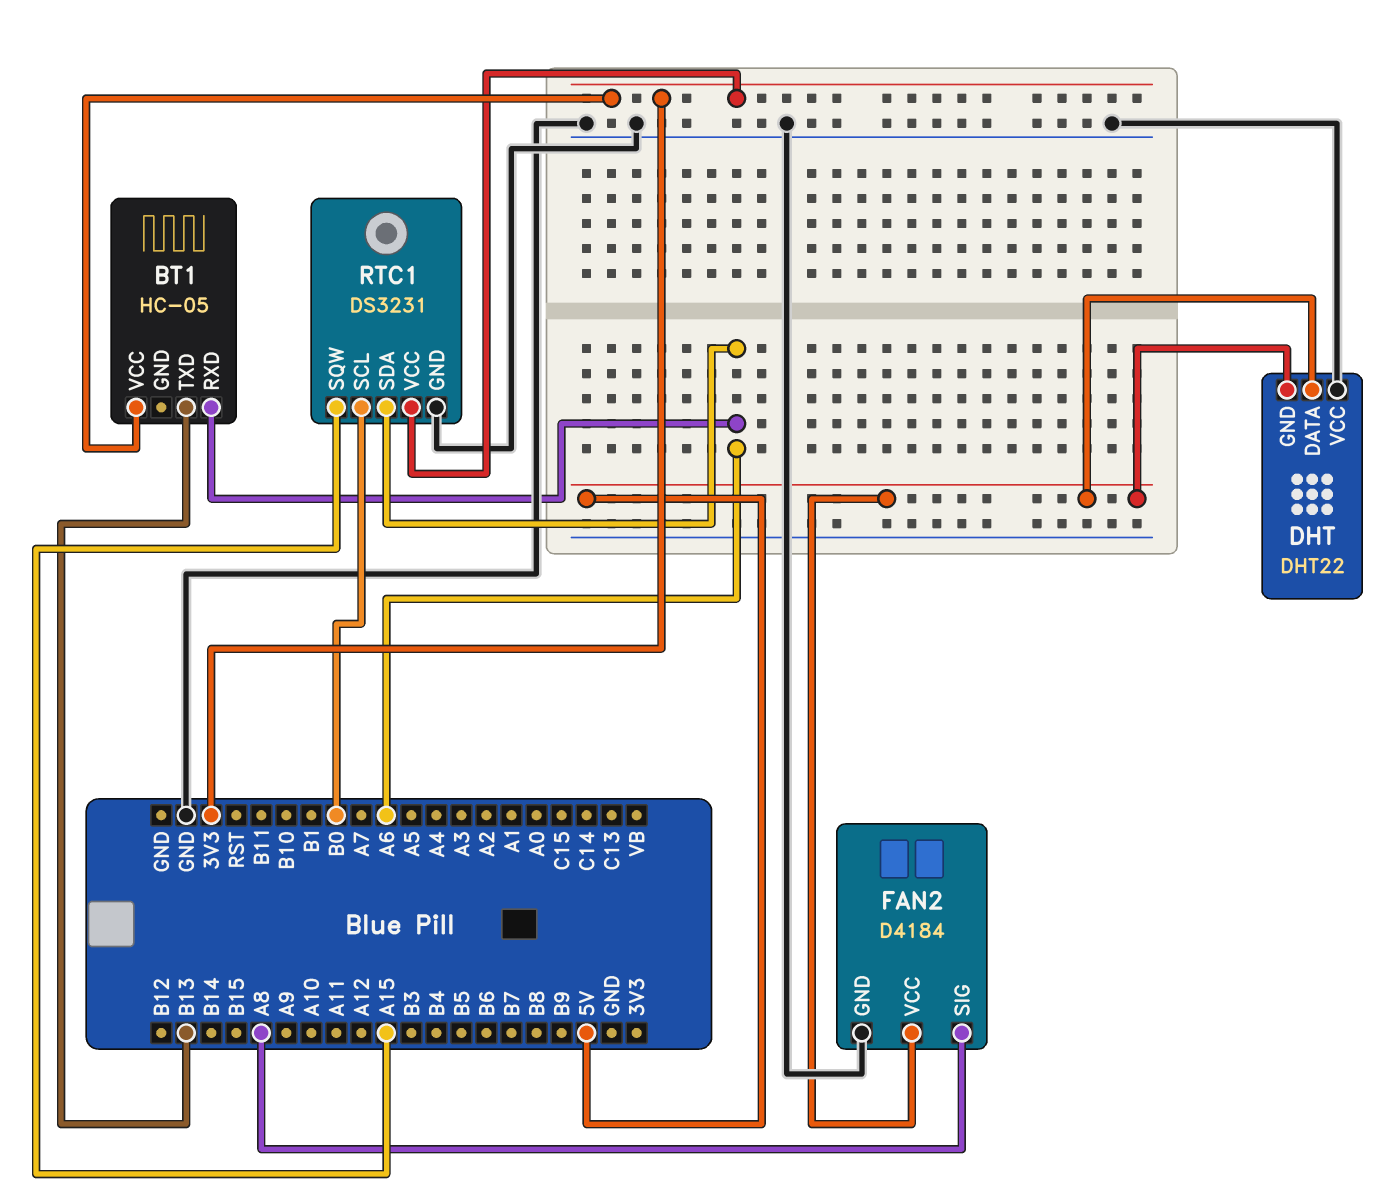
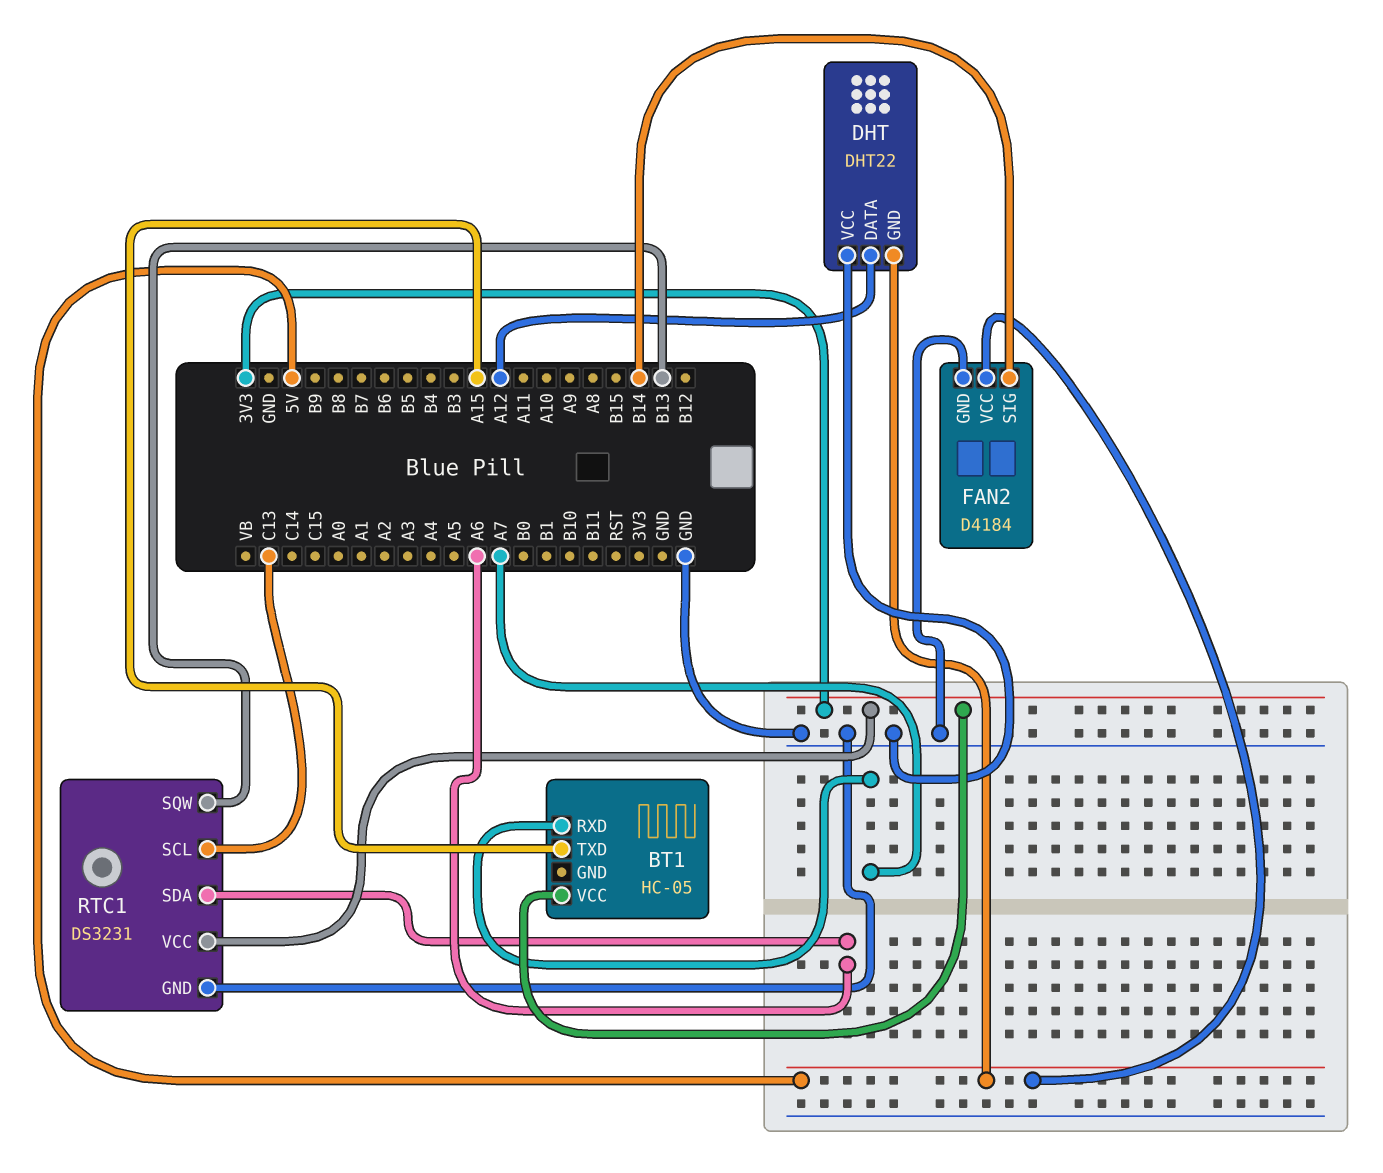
BT1 pin RXD: A6 -> A7
BT1 pin TXD: B13 -> A15
DHT pin DATA: 5V -> A12
FAN2 pin SIG: A8 -> B14
RTC1 pin SCL: B0 -> C13
RTC1 pin SQW: A15 -> B13

